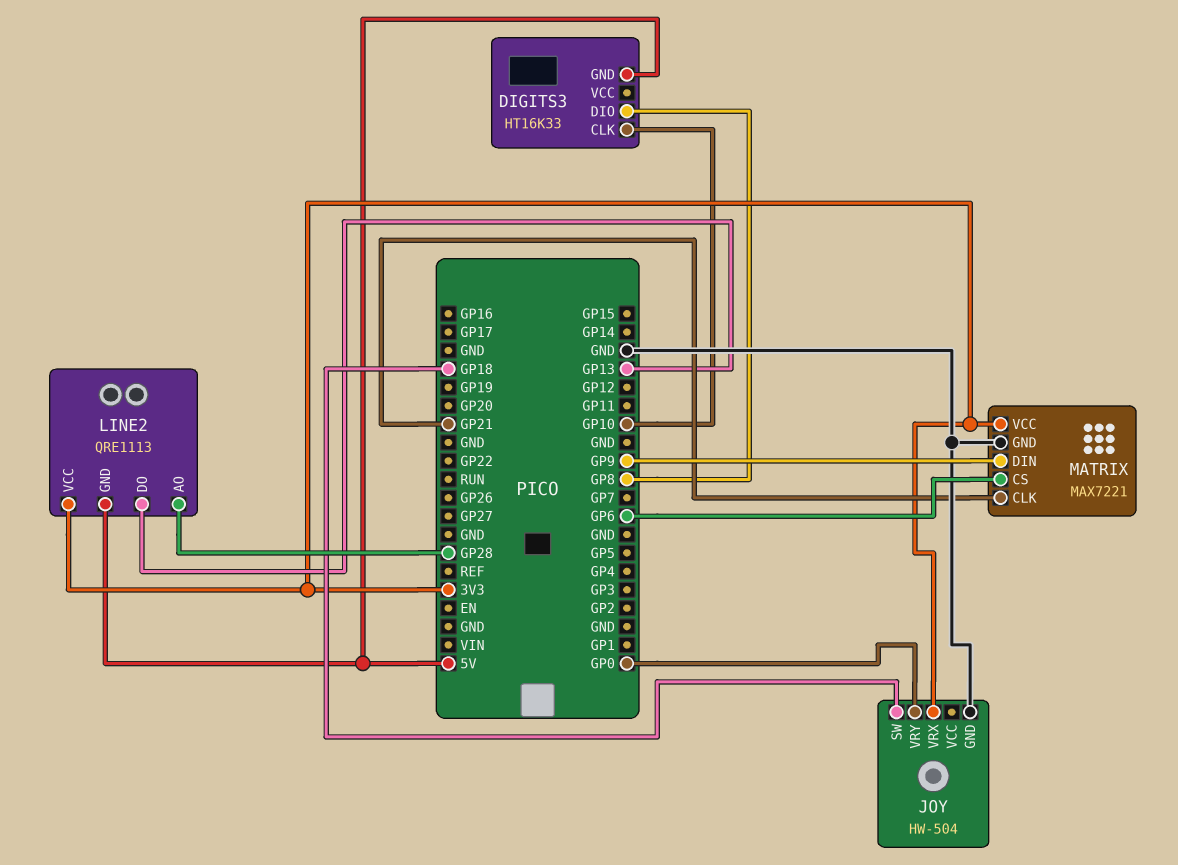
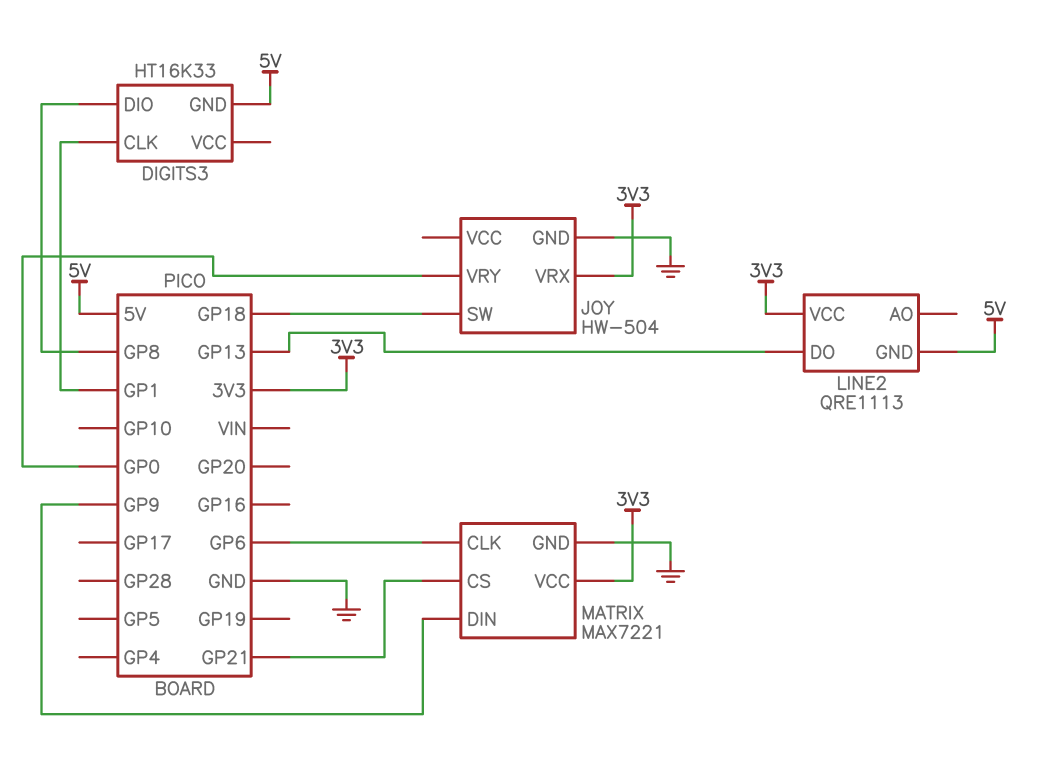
DIGITS3 pin CLK: GP10 -> GP1
LINE2 pin AO: GP28 -> none
MATRIX pin CLK: GP21 -> GP6
MATRIX pin CS: GP6 -> GP21

